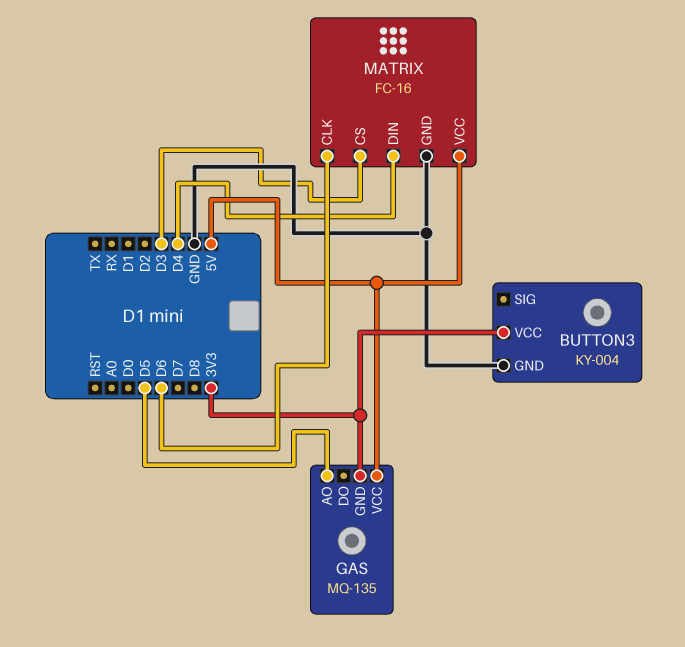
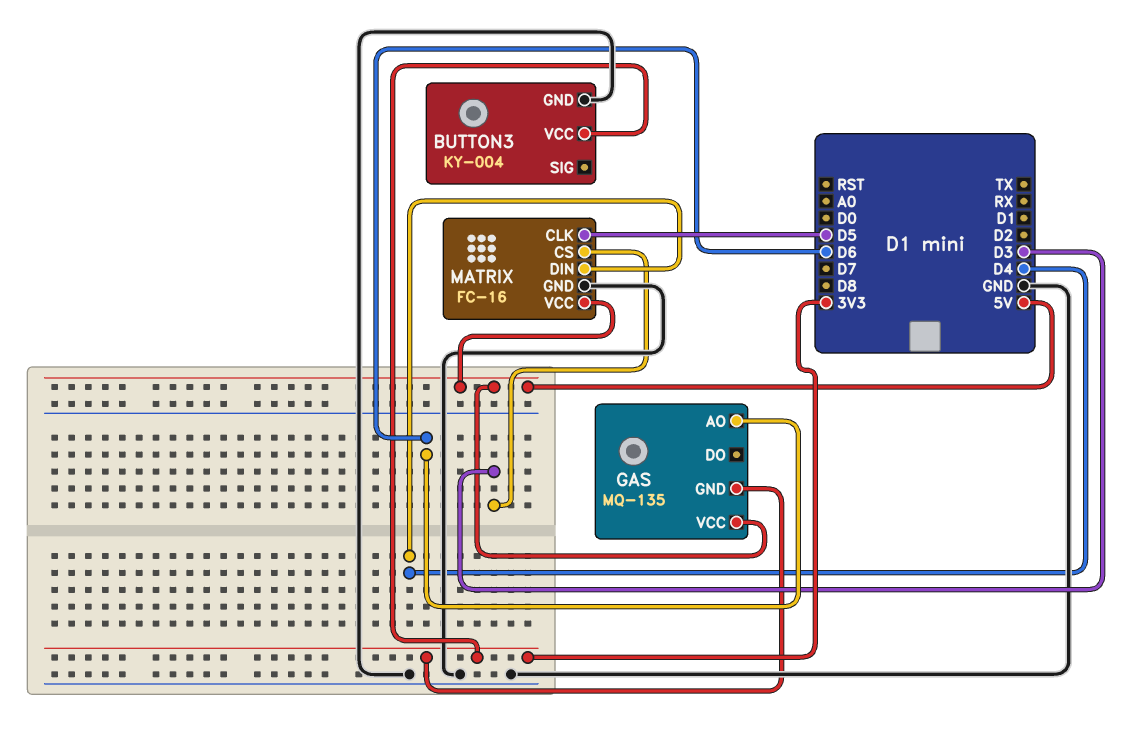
GAS pin AO: D5 -> D6
MATRIX pin CLK: D6 -> D5

